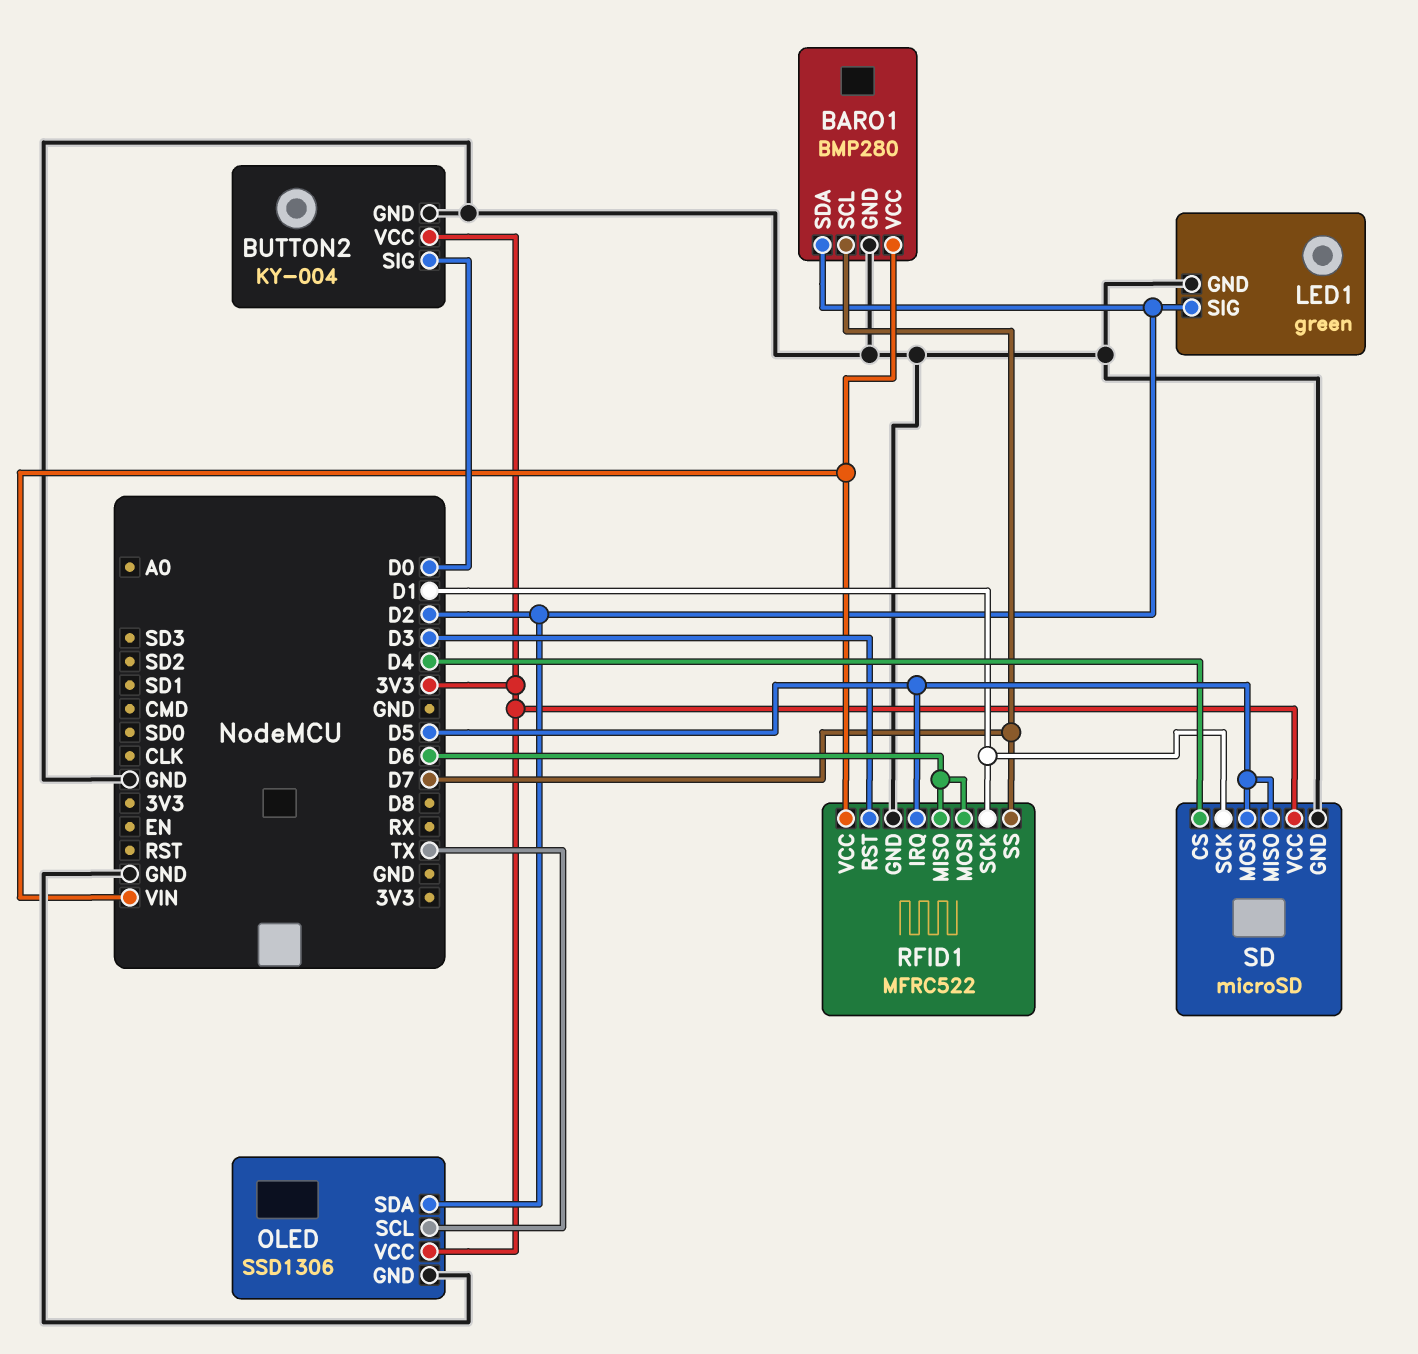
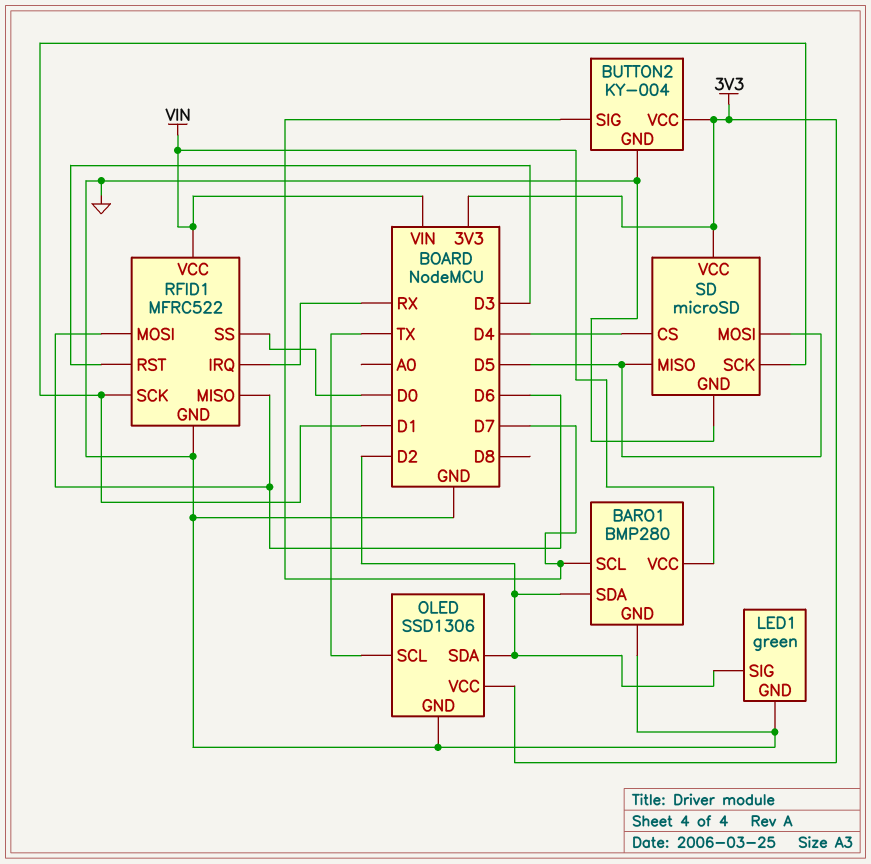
BUTTON2 pin SIG: D0 -> D7
RFID1 pin IRQ: D5 -> RX
RFID1 pin SS: D7 -> D0

